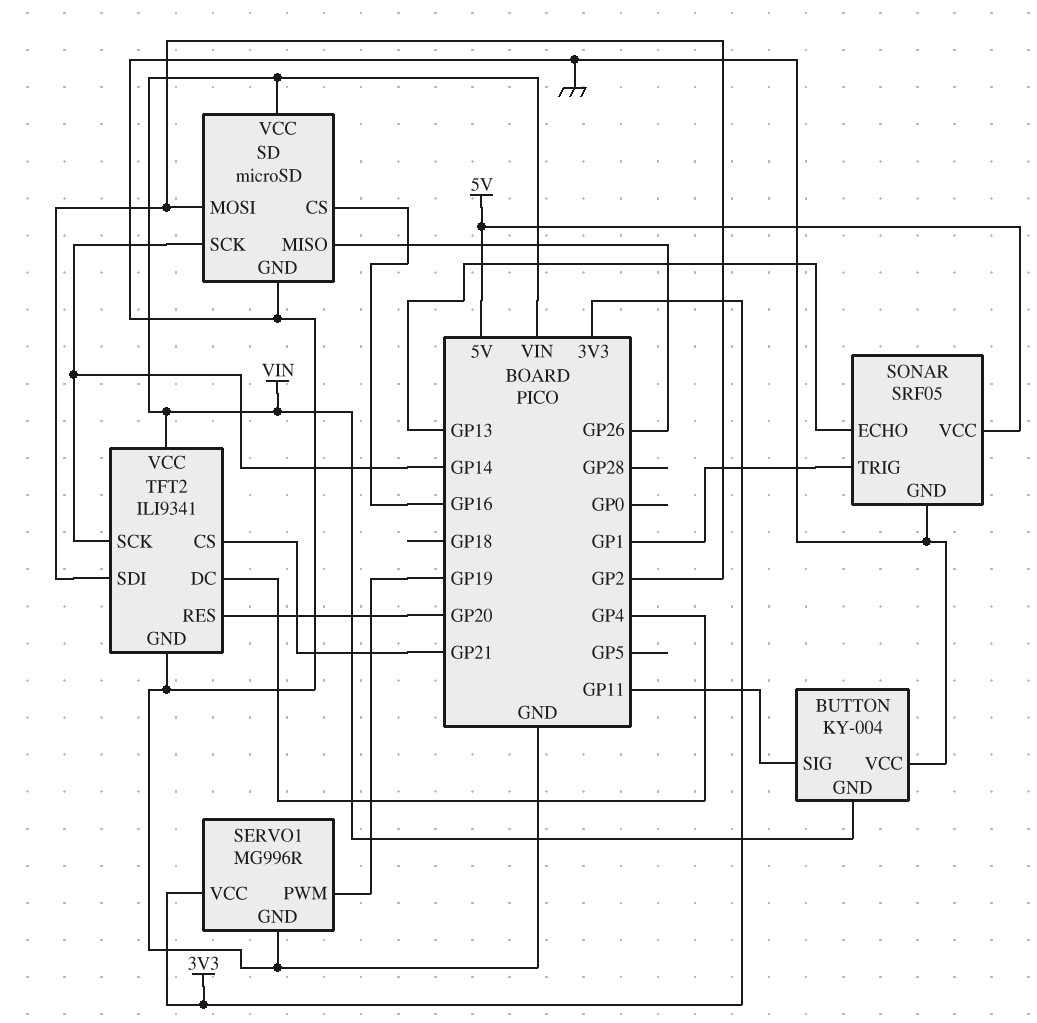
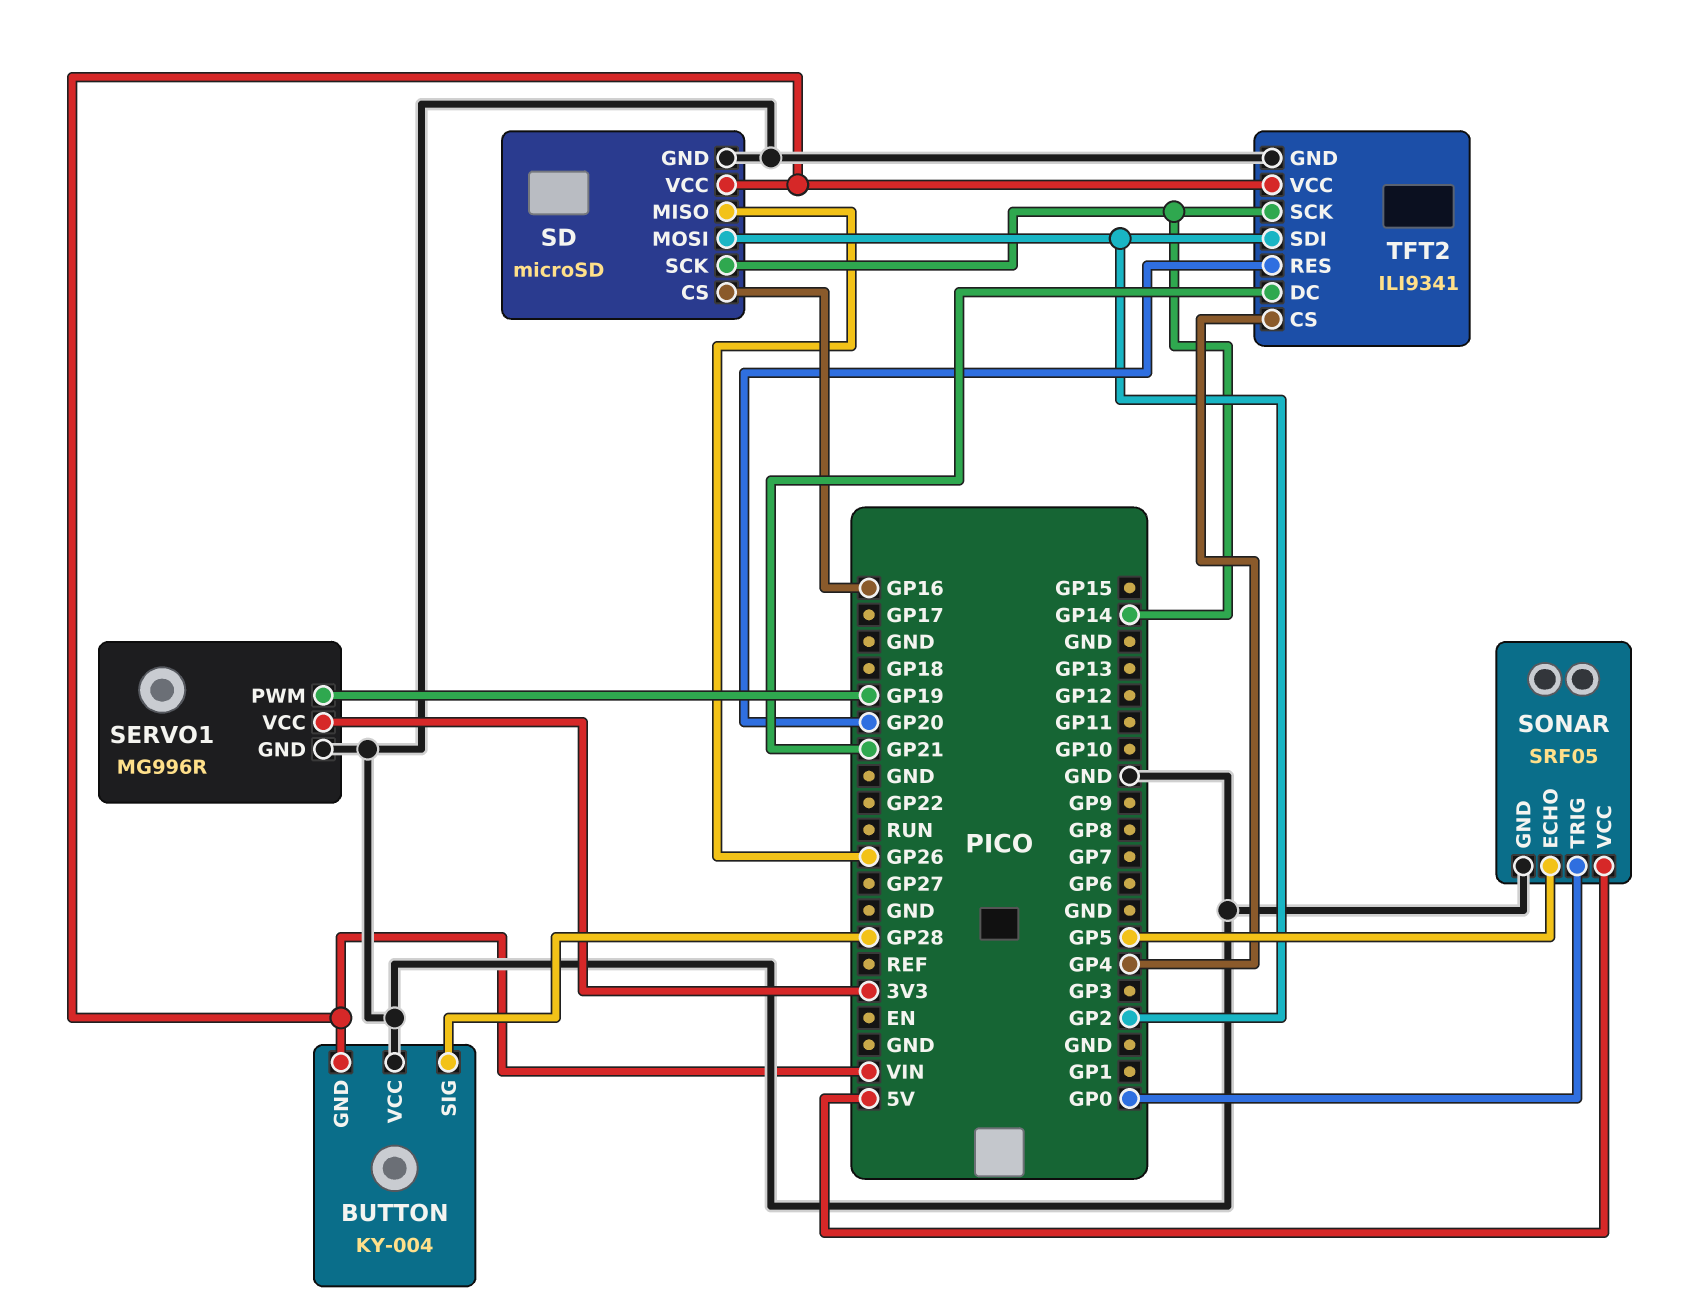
BUTTON pin SIG: GP11 -> GP28
SONAR pin ECHO: GP13 -> GP5
SONAR pin TRIG: GP1 -> GP0
TFT2 pin CS: GP21 -> GP4
TFT2 pin DC: GP4 -> GP21

